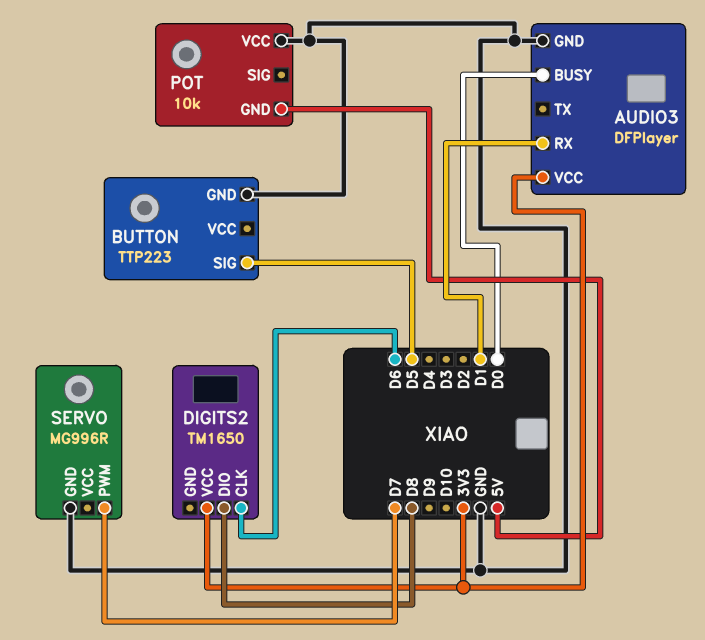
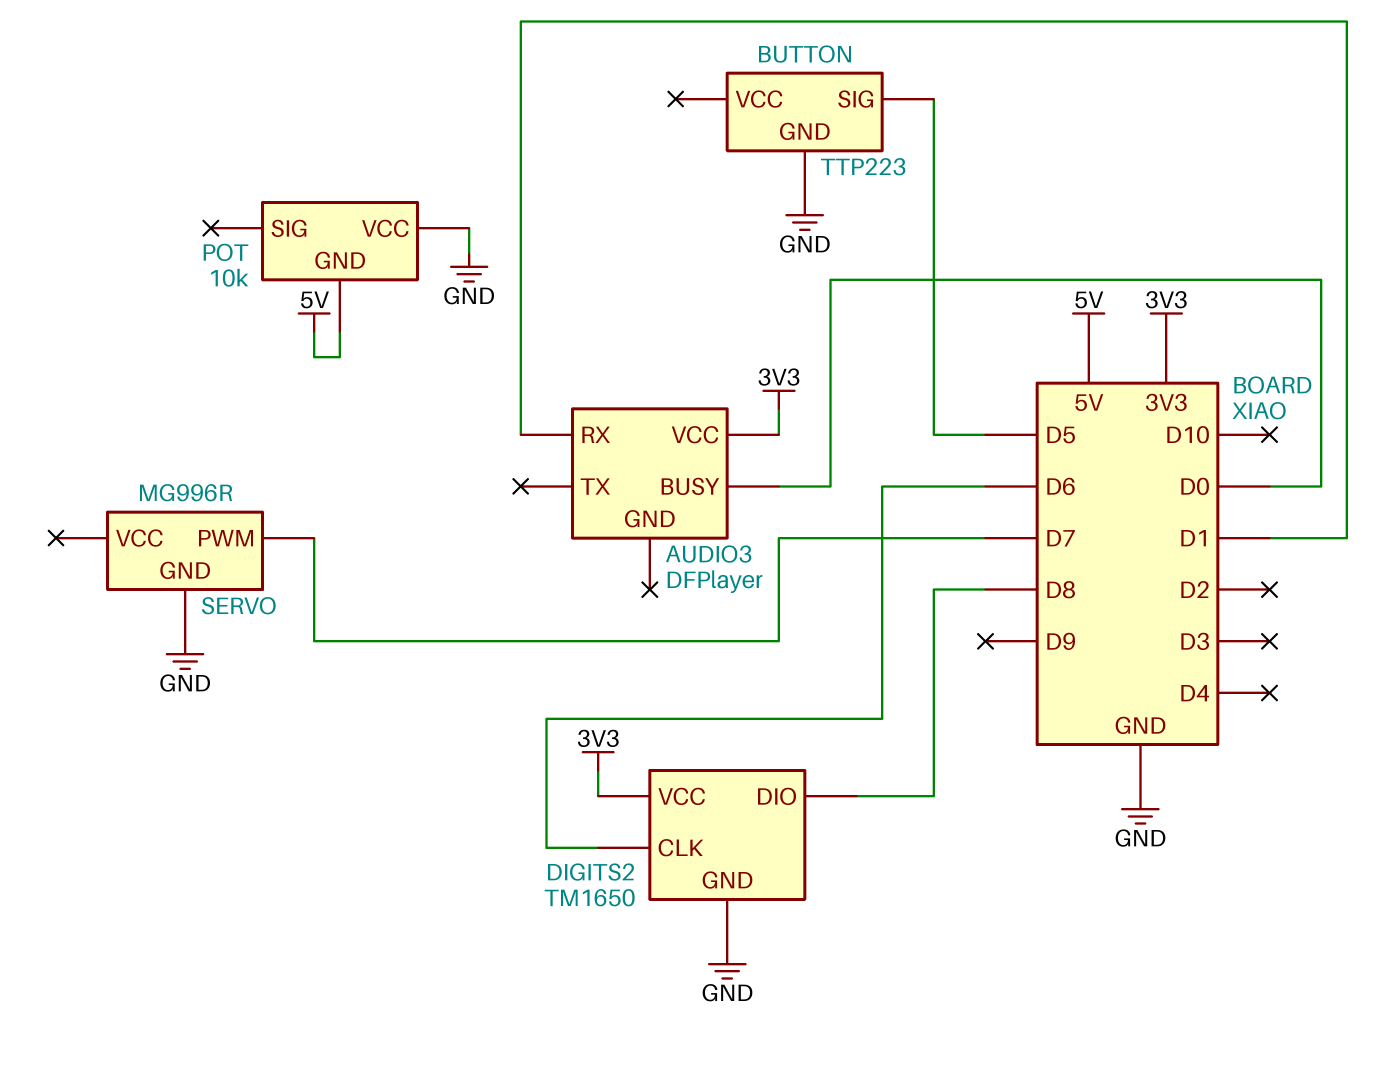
AUDIO3 pin GND: GND -> none
DIGITS2 pin GND: none -> GND

